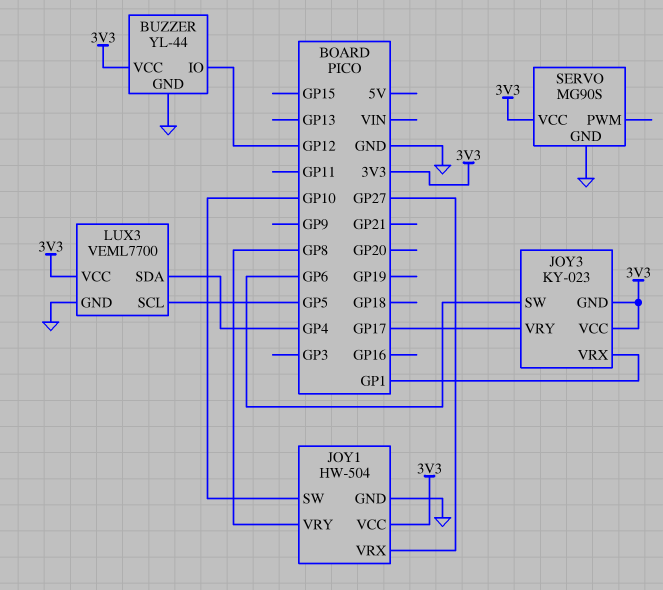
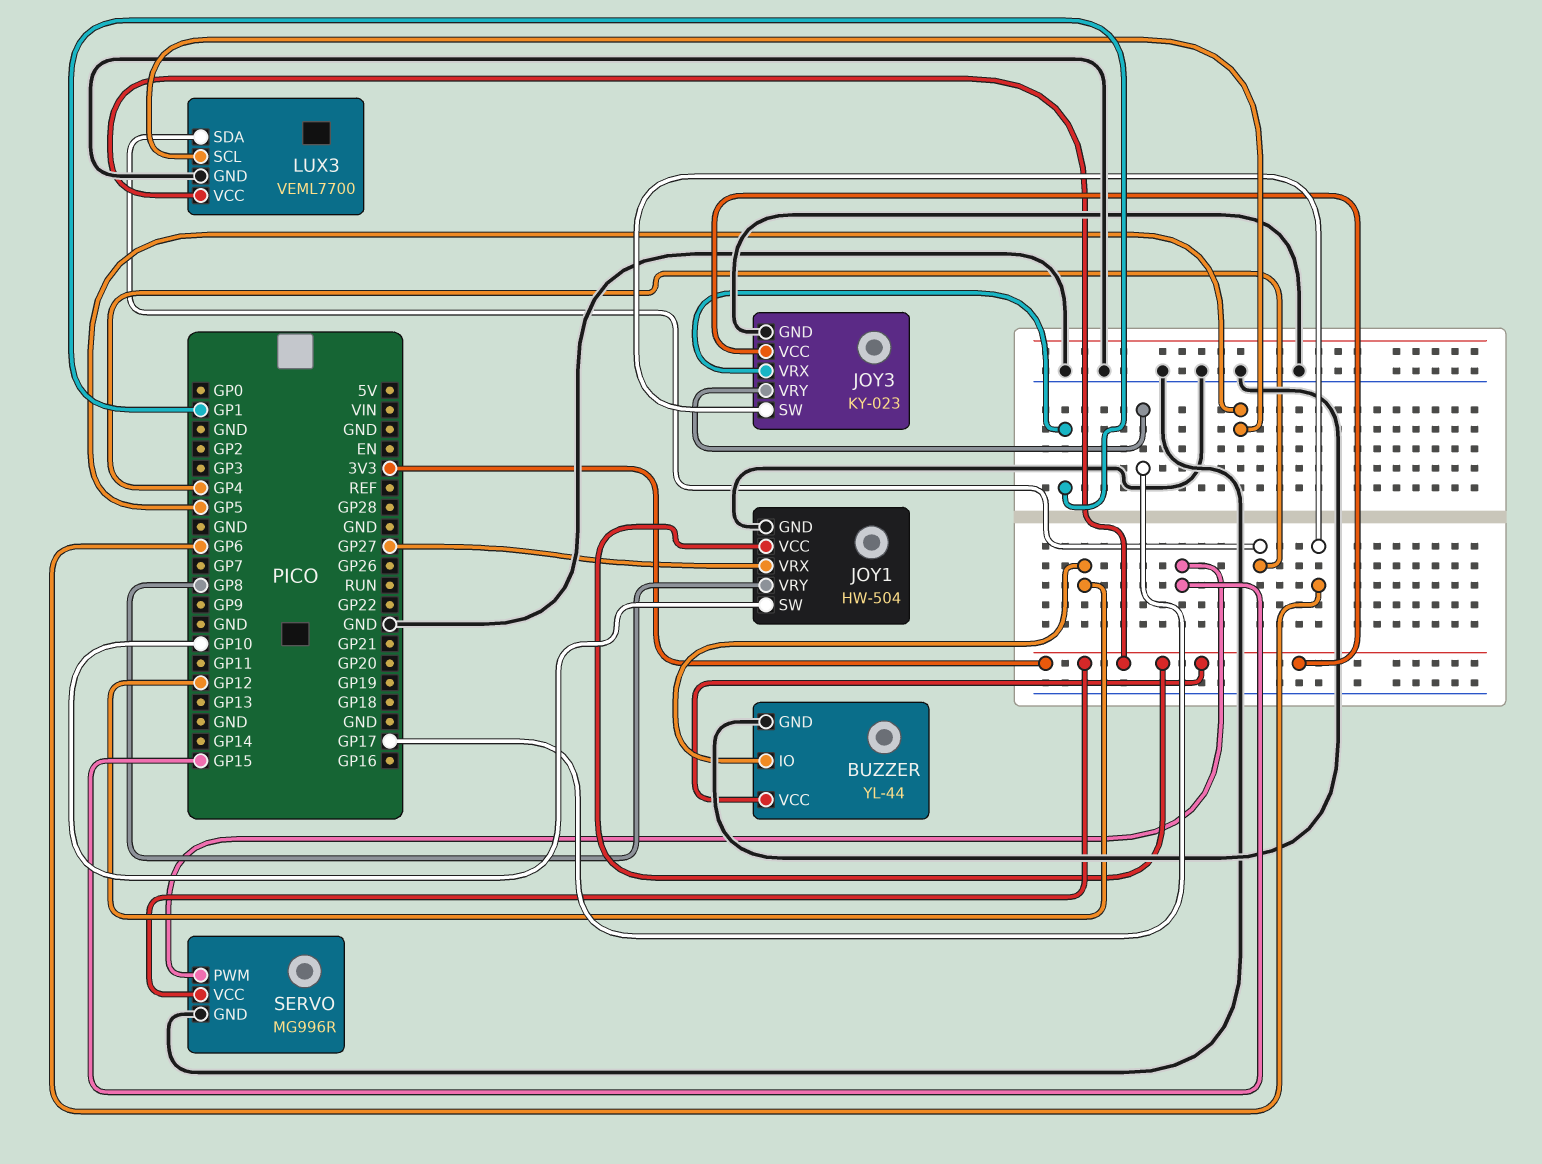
JOY3 pin GND: 3V3 -> GND
SERVO: MG90S -> MG996R
SERVO pin PWM: none -> GP15

